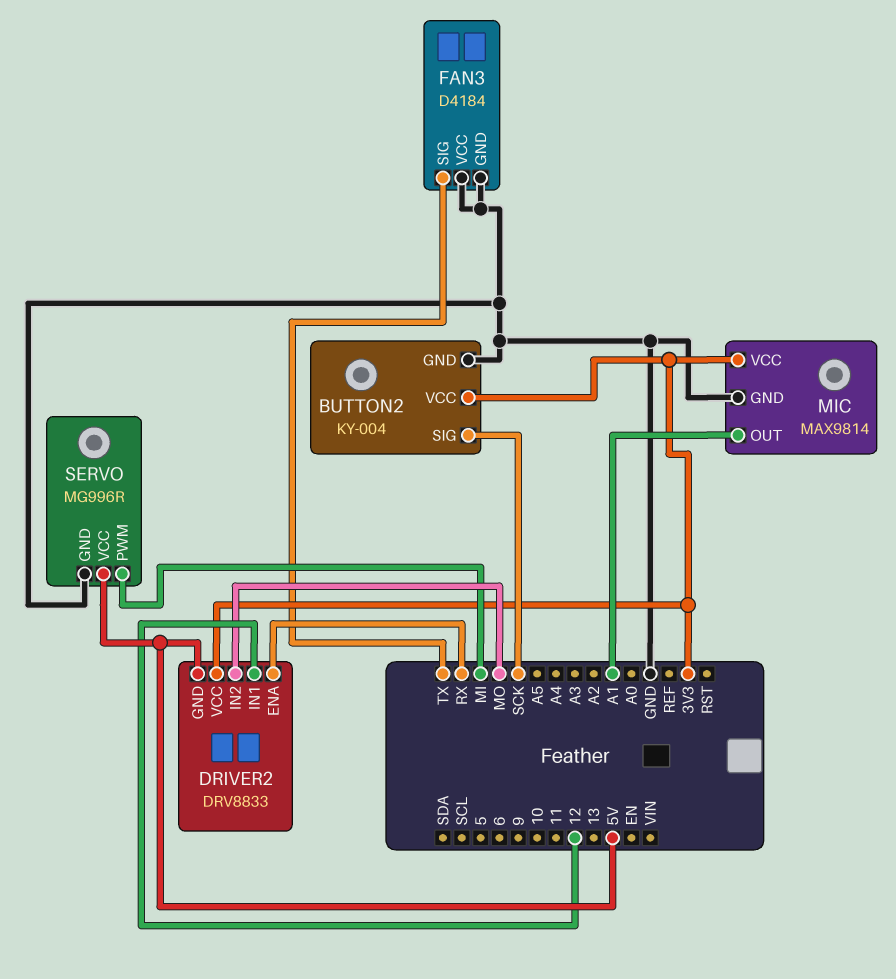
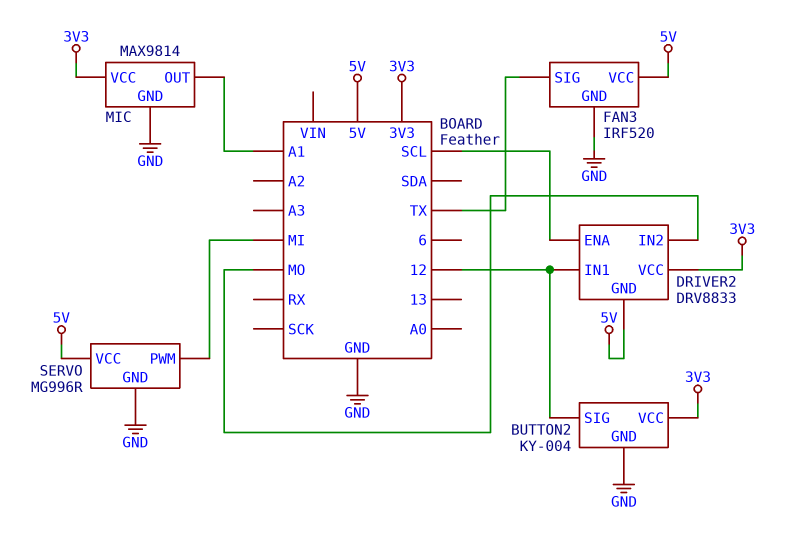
BUTTON2 pin SIG: SCK -> 12
DRIVER2 pin ENA: RX -> SCL
FAN3: D4184 -> IRF520
FAN3 pin VCC: GND -> 5V

